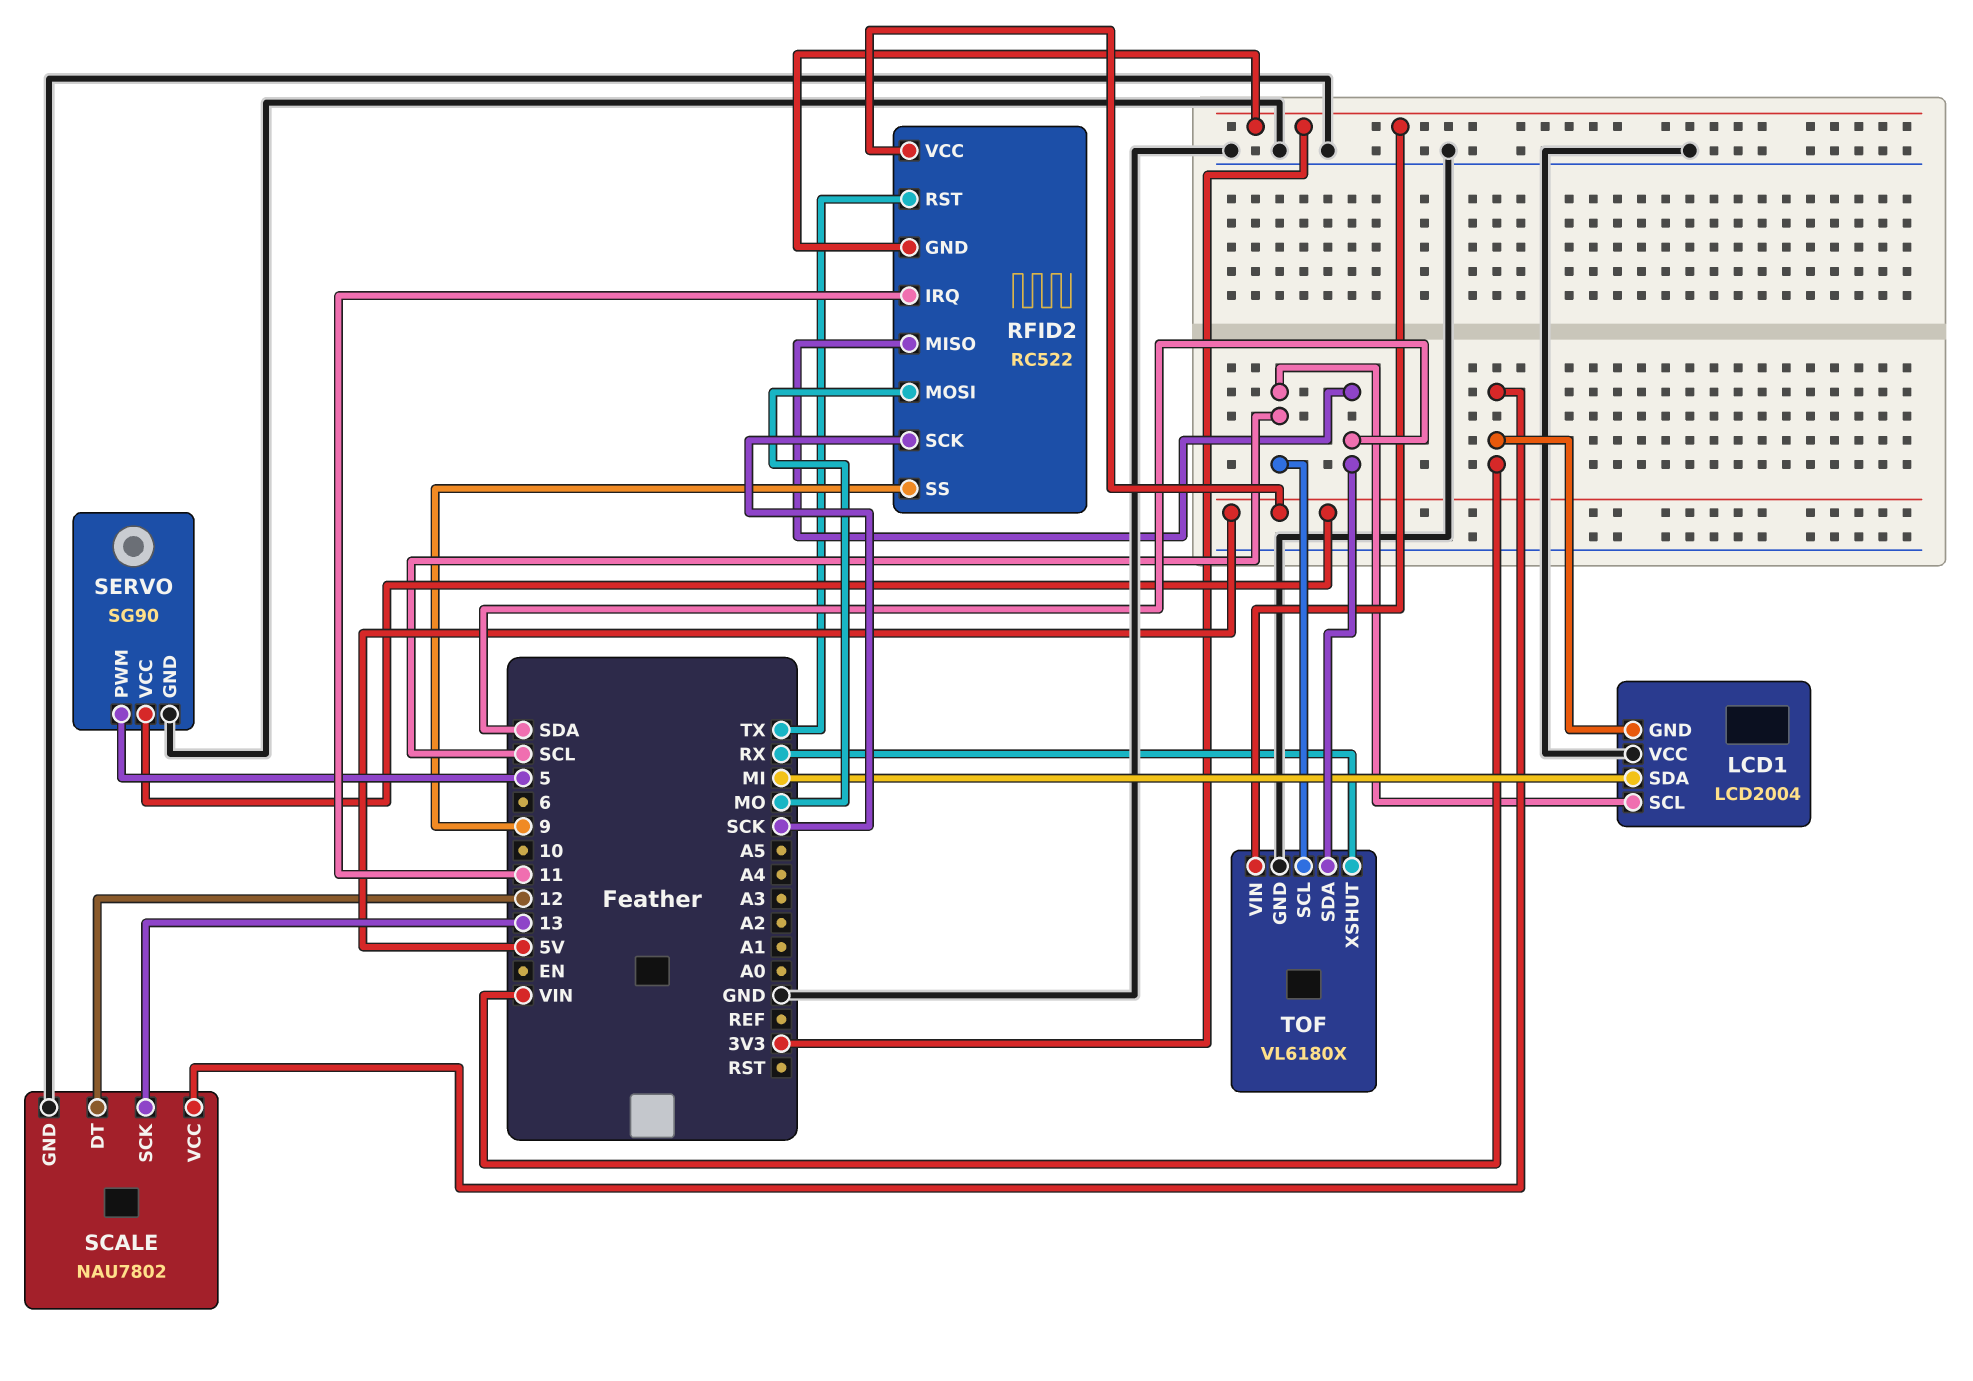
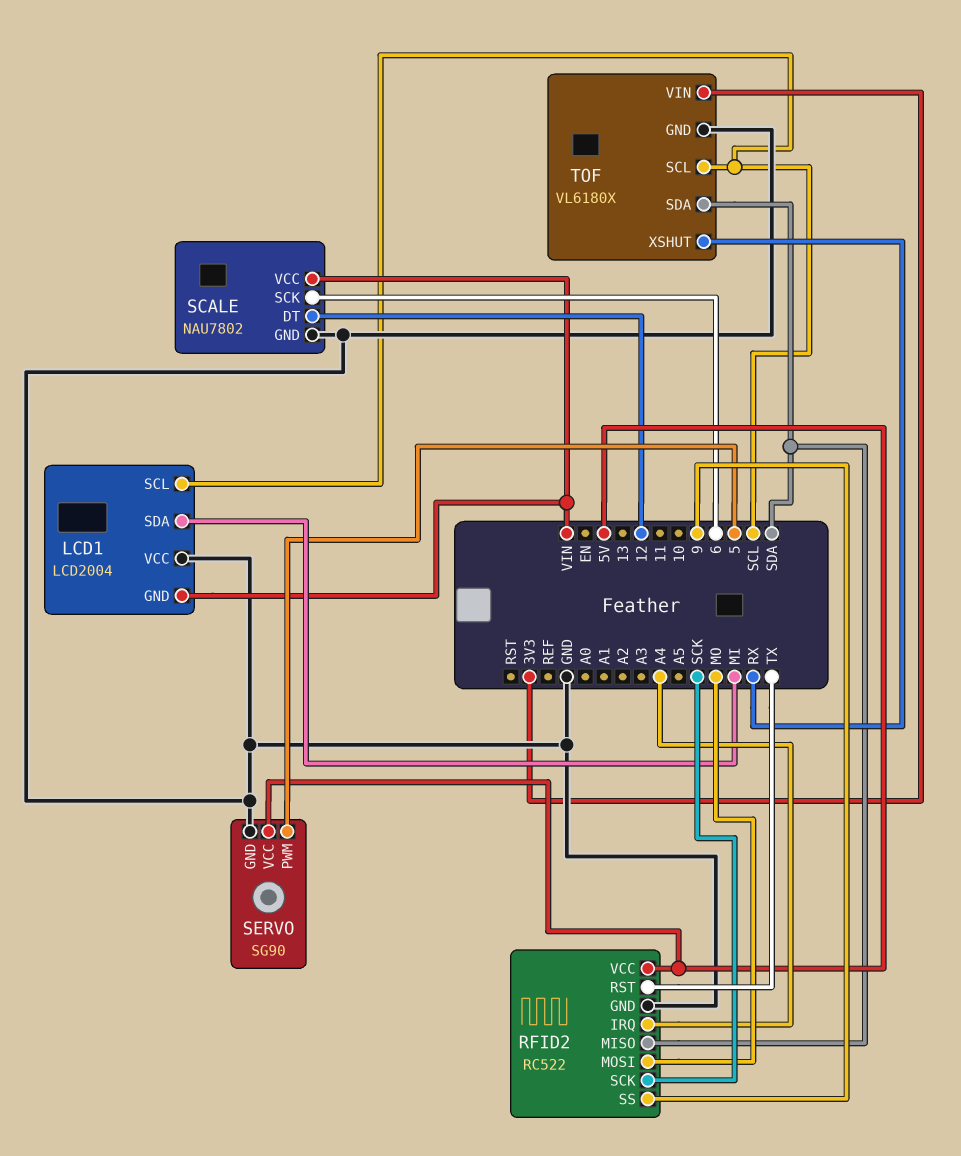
RFID2 pin GND: 3V3 -> GND
RFID2 pin IRQ: 11 -> A4
SCALE pin SCK: 13 -> 6

